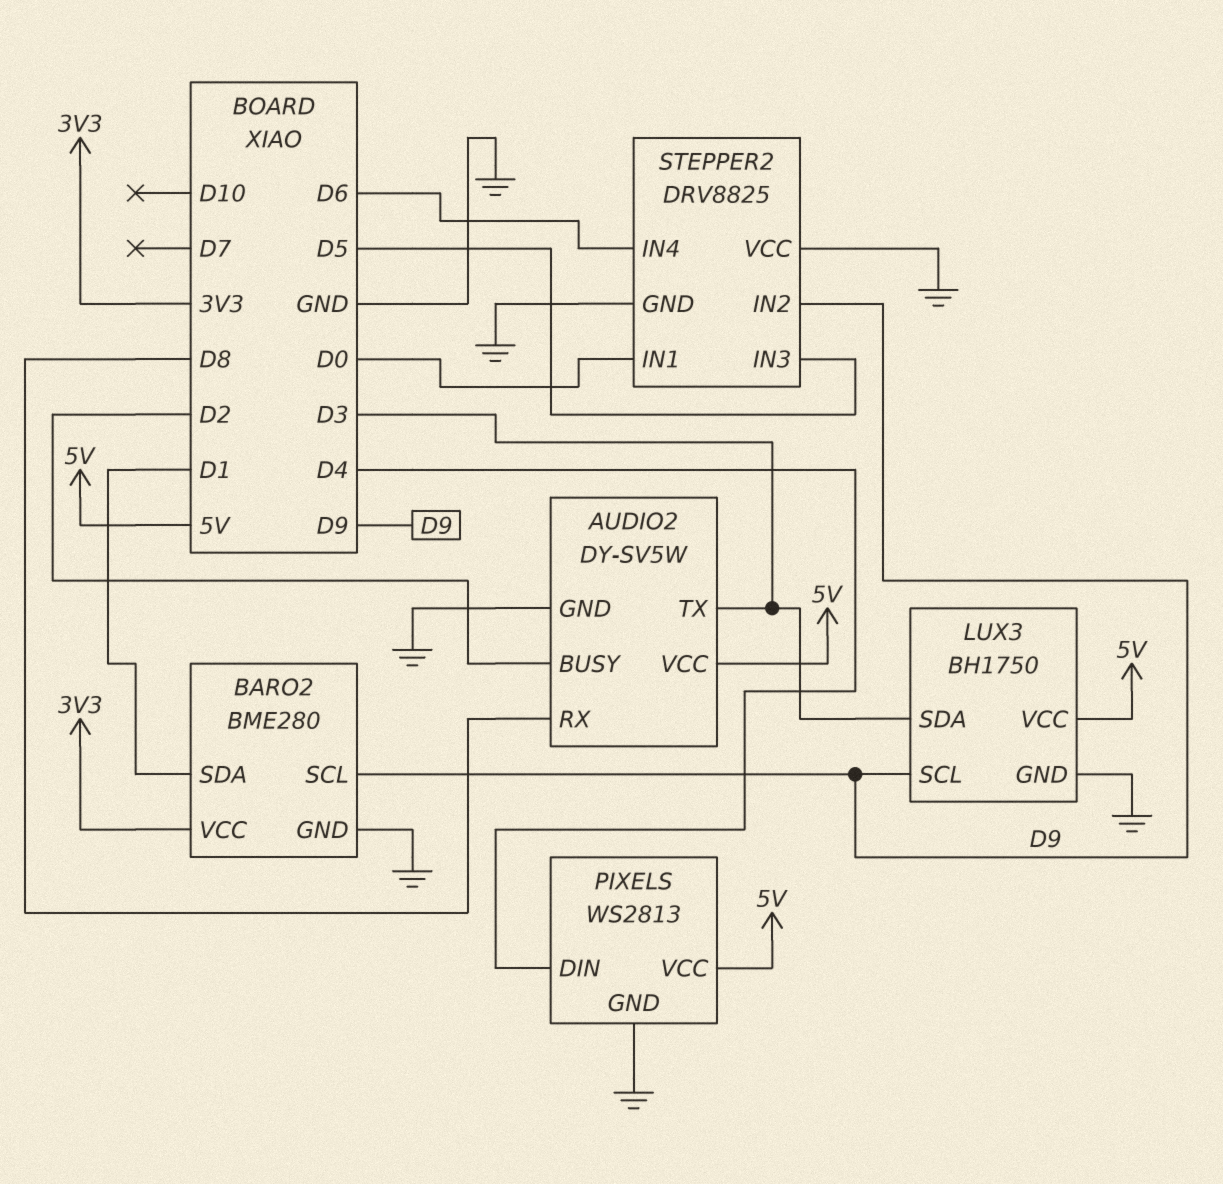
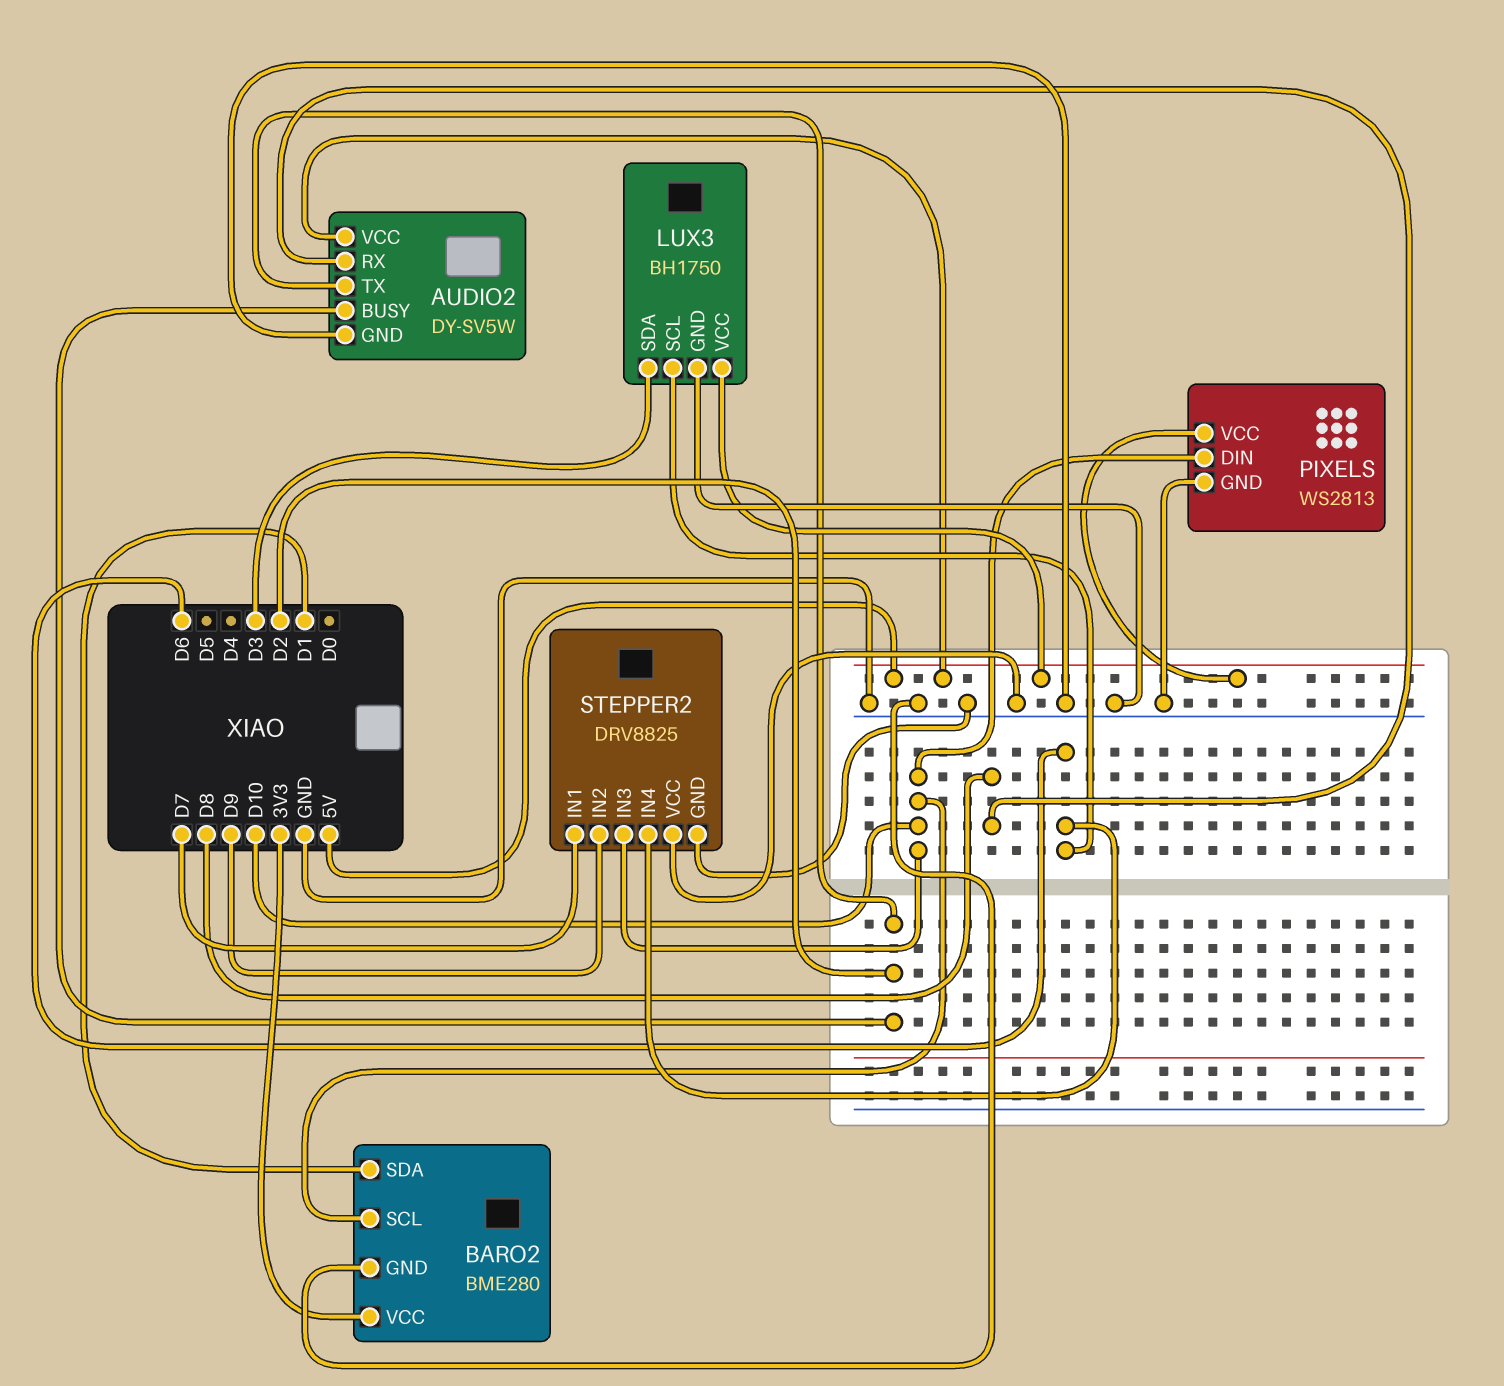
AUDIO2 pin TX: D3 -> D2
BARO2 pin SCL: D9 -> D10
LUX3 pin SCL: D9 -> D6
PIXELS pin DIN: D4 -> D10
STEPPER2 pin IN1: D0 -> D7
STEPPER2 pin IN3: D5 -> D10

